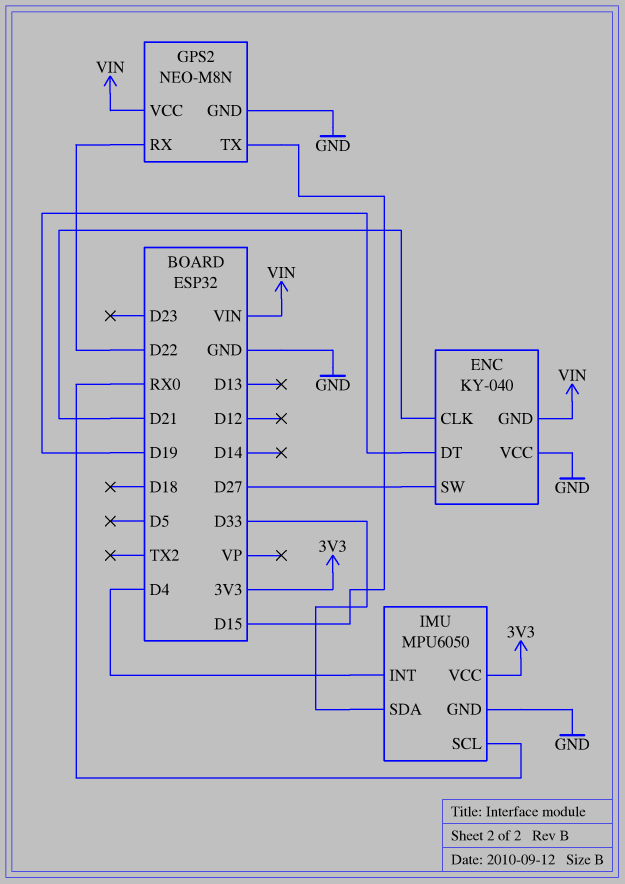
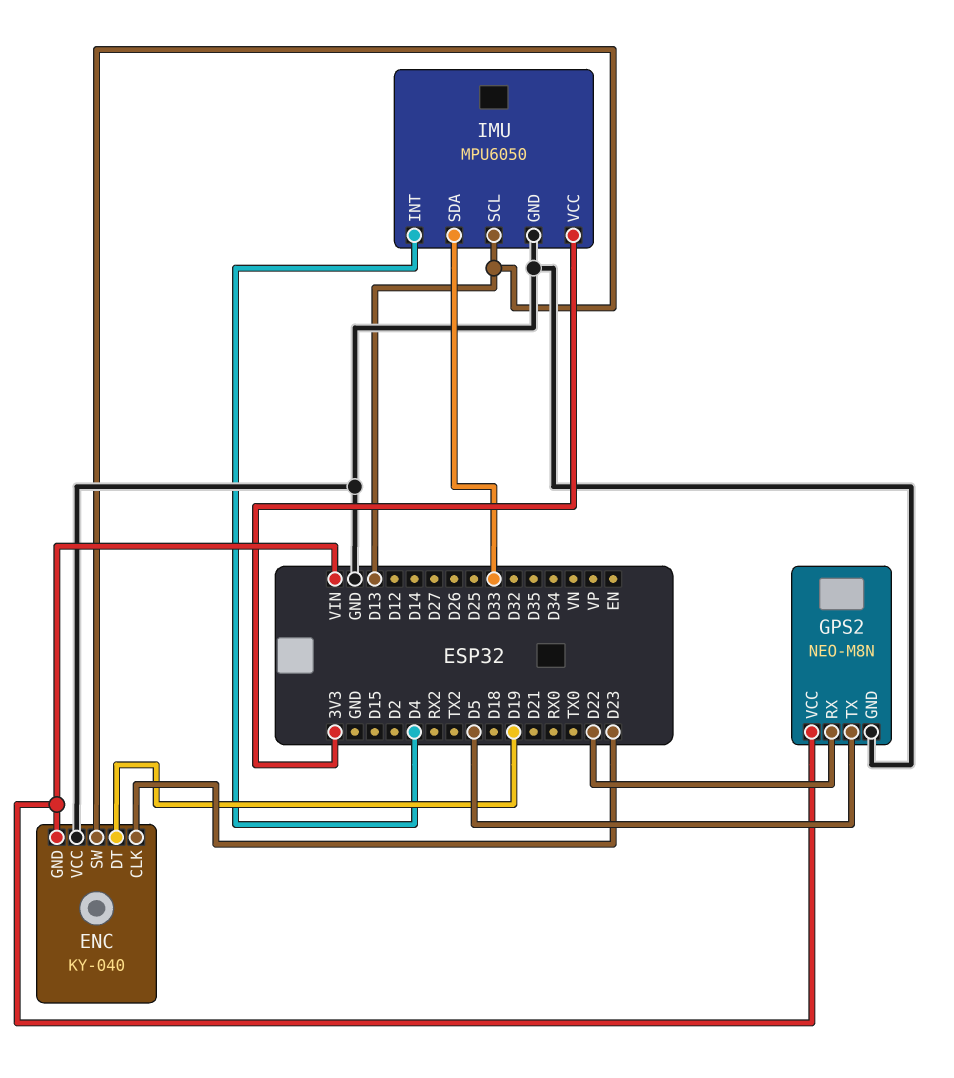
ENC pin CLK: D21 -> D23
ENC pin SW: D27 -> D13
GPS2 pin TX: D15 -> D5
IMU pin SCL: RX0 -> D13

